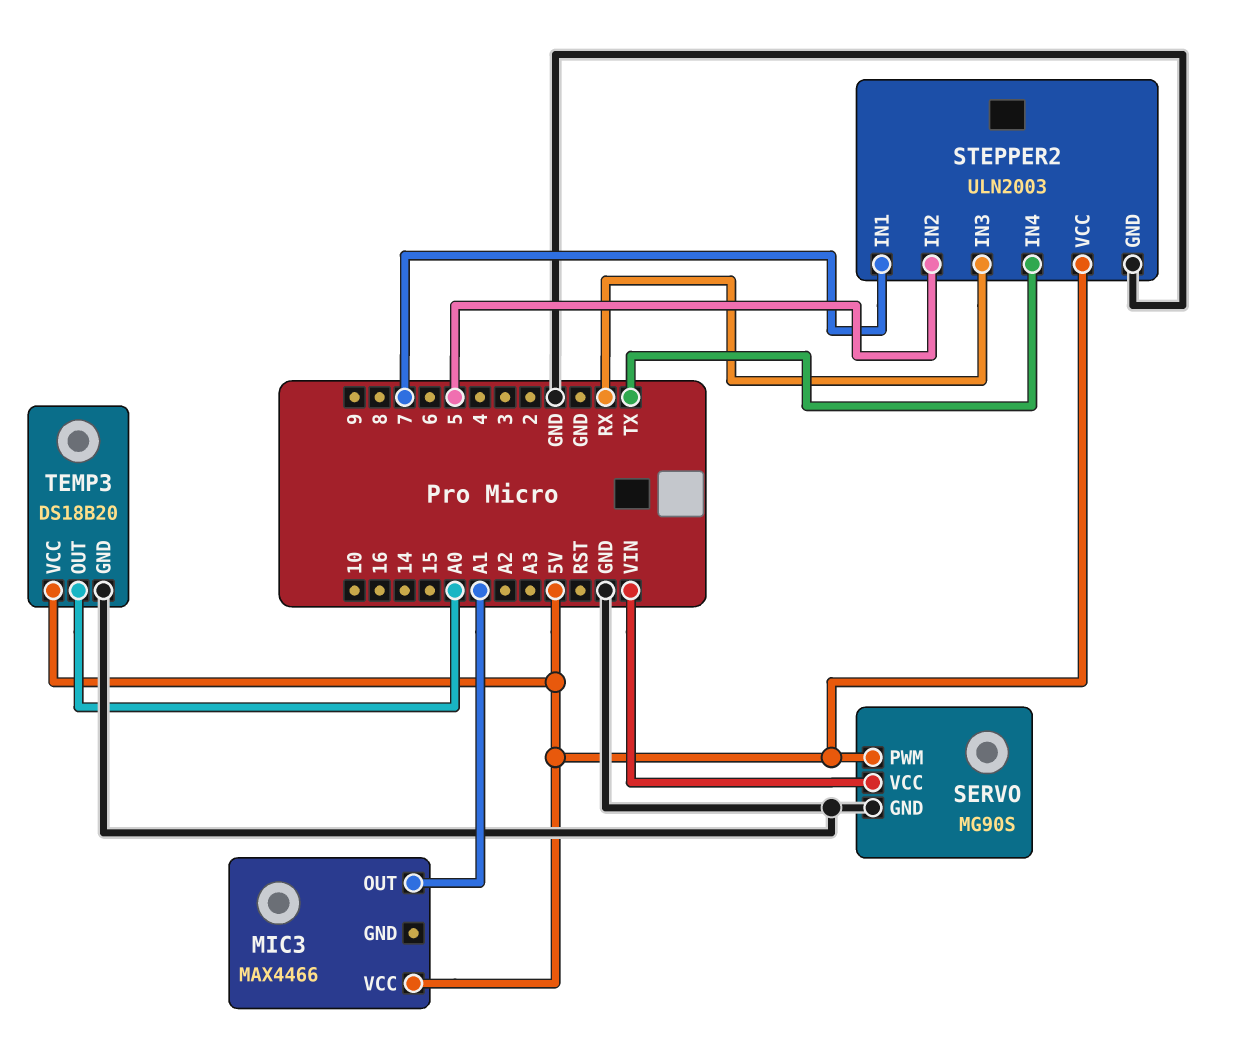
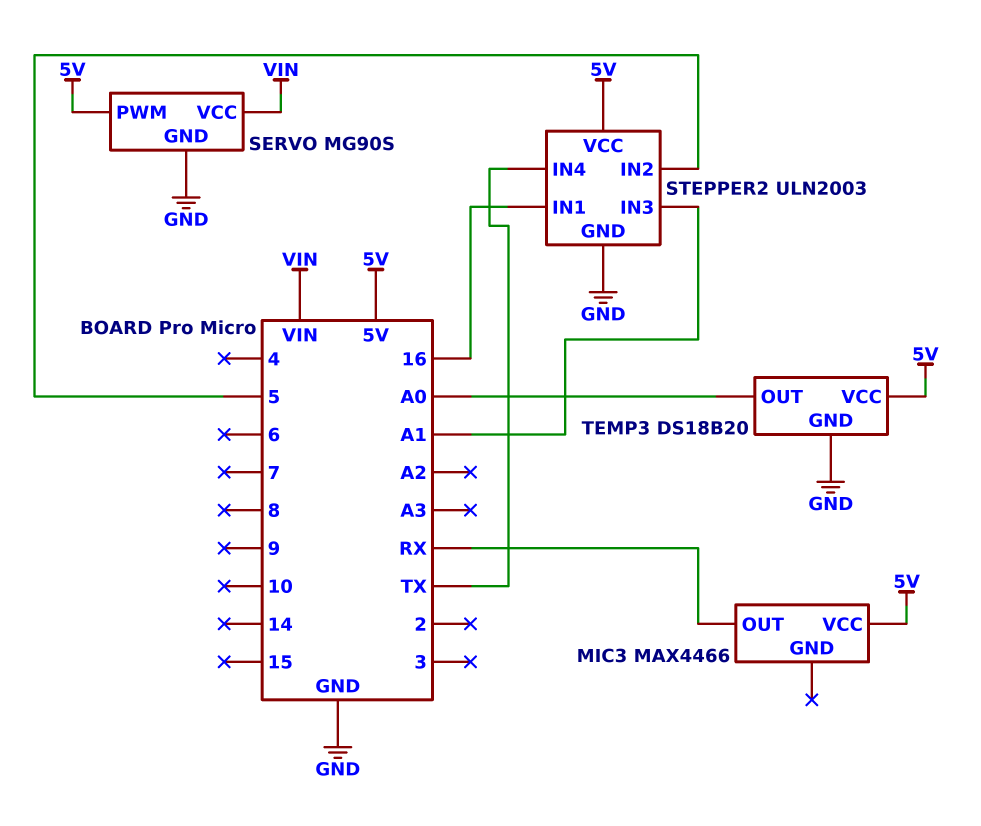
MIC3 pin OUT: A1 -> RX
STEPPER2 pin IN1: 7 -> 16
STEPPER2 pin IN3: RX -> A1

